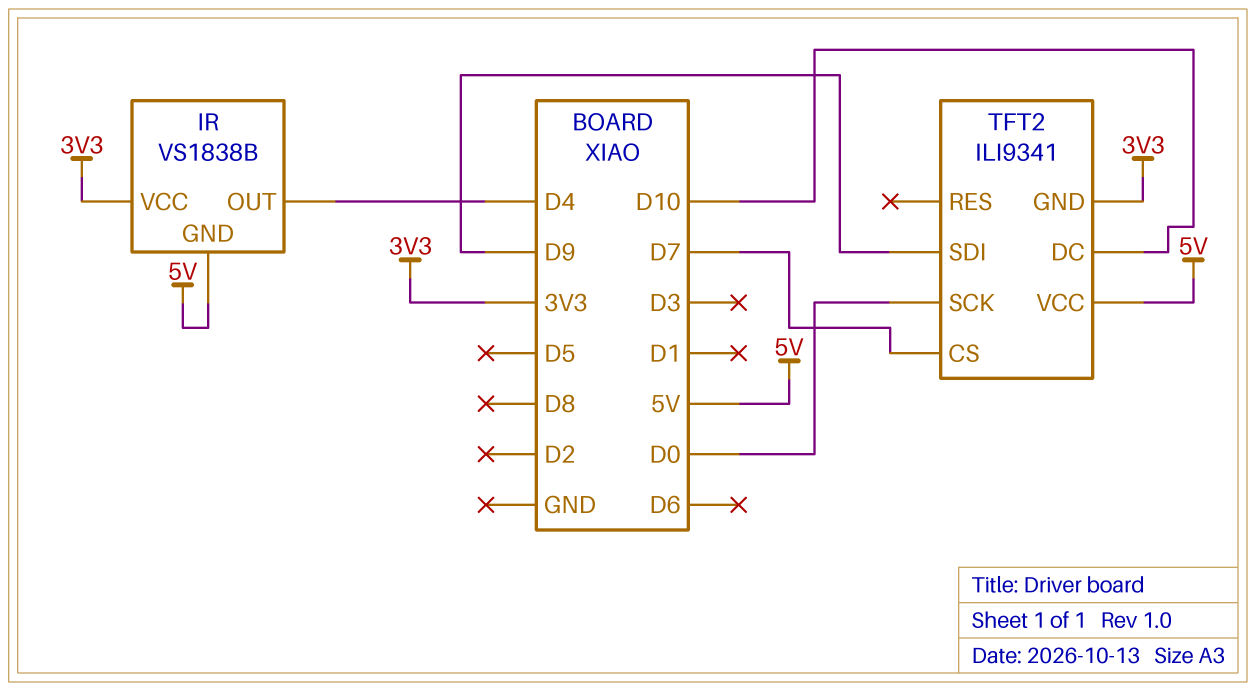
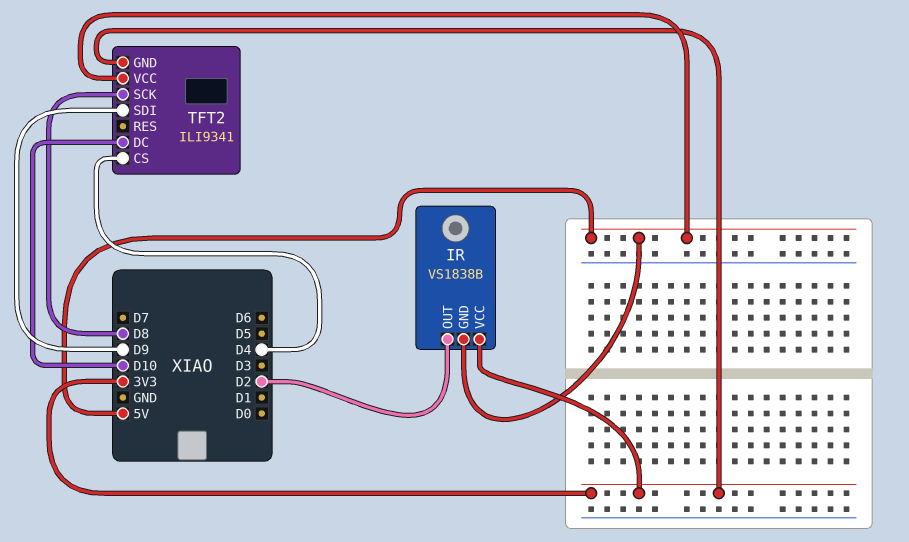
IR pin OUT: D4 -> D2
TFT2 pin CS: D7 -> D4
TFT2 pin SCK: D0 -> D8

